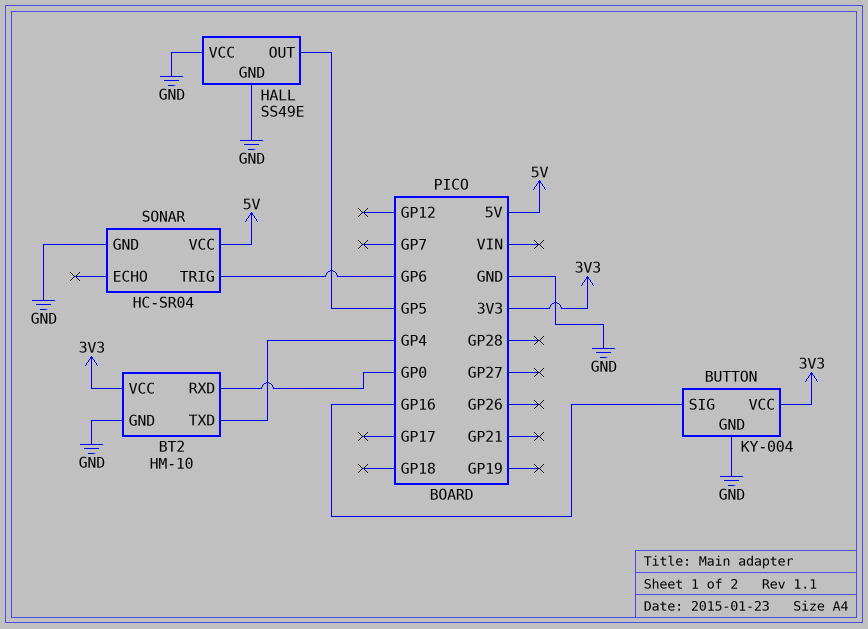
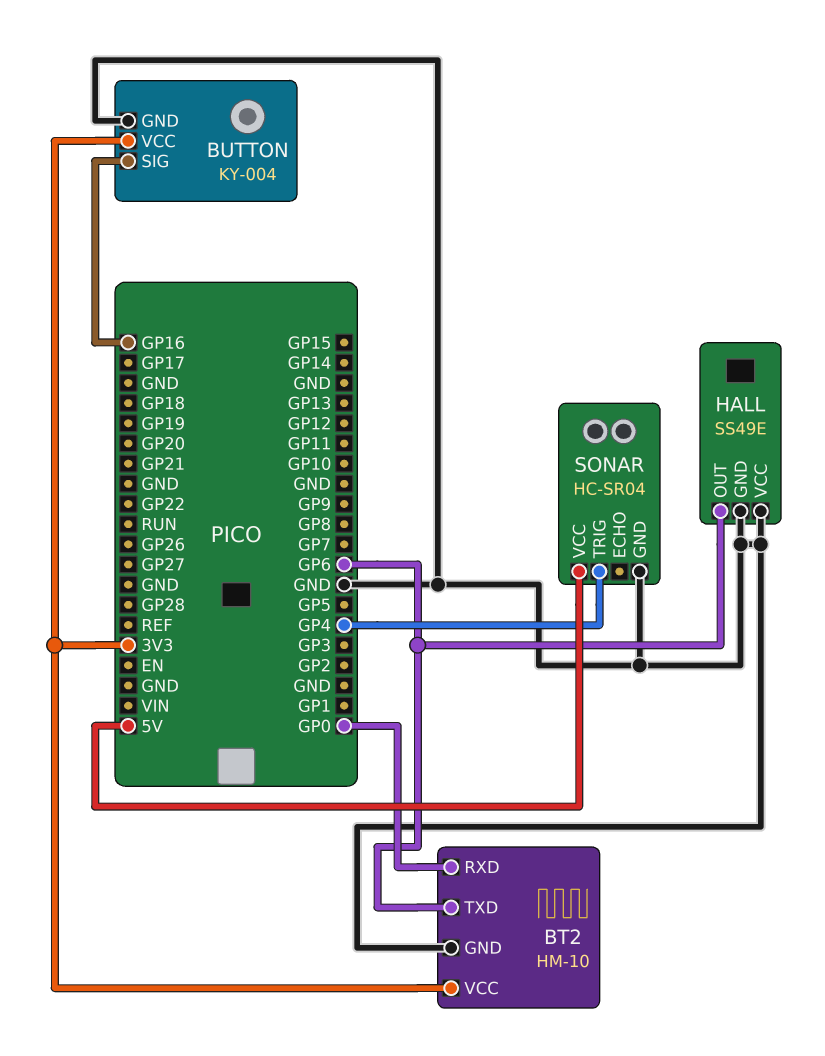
BT2 pin TXD: GP4 -> GP6
HALL pin OUT: GP5 -> GP6
SONAR pin TRIG: GP6 -> GP4

